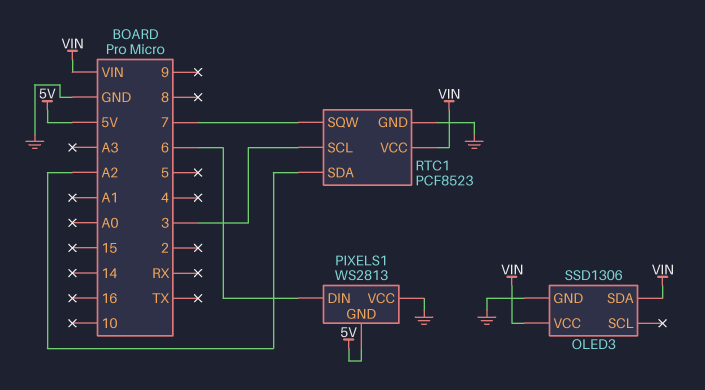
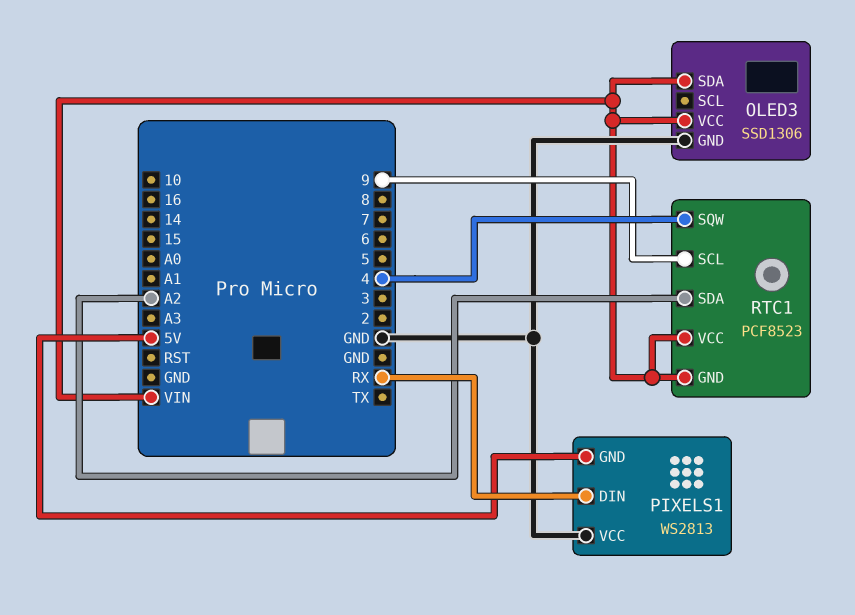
PIXELS1 pin DIN: 6 -> RX
RTC1 pin GND: GND -> VIN
RTC1 pin SCL: 3 -> 9
RTC1 pin SQW: 7 -> 4

